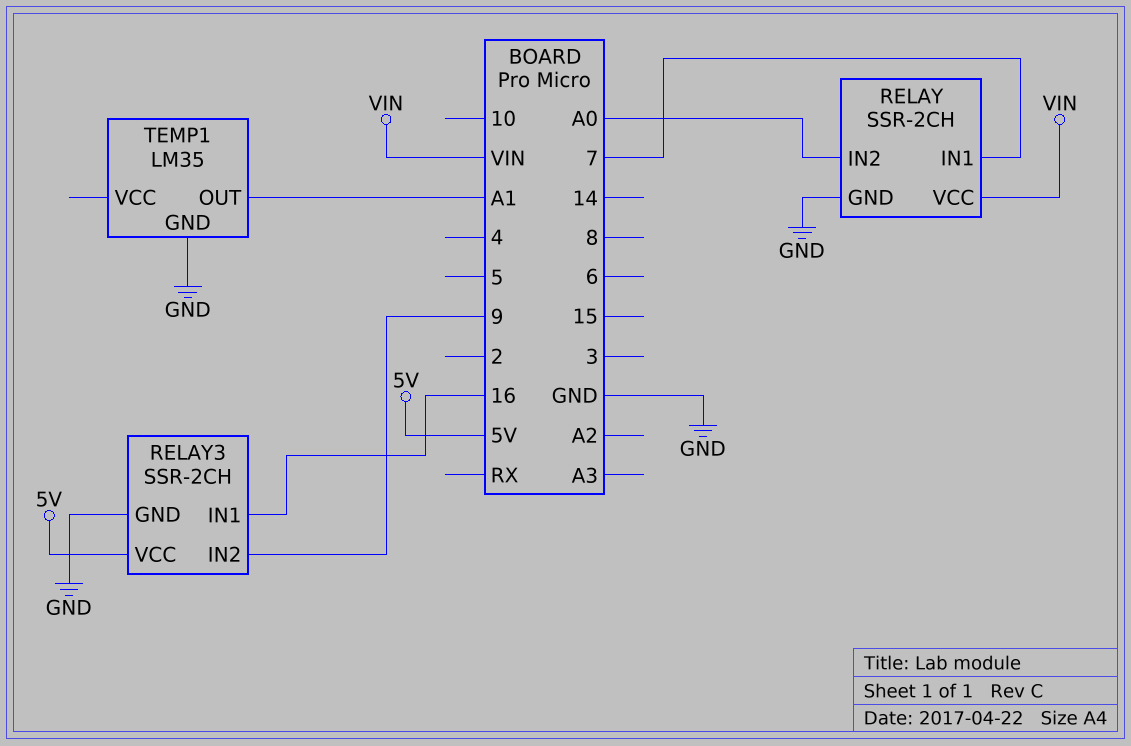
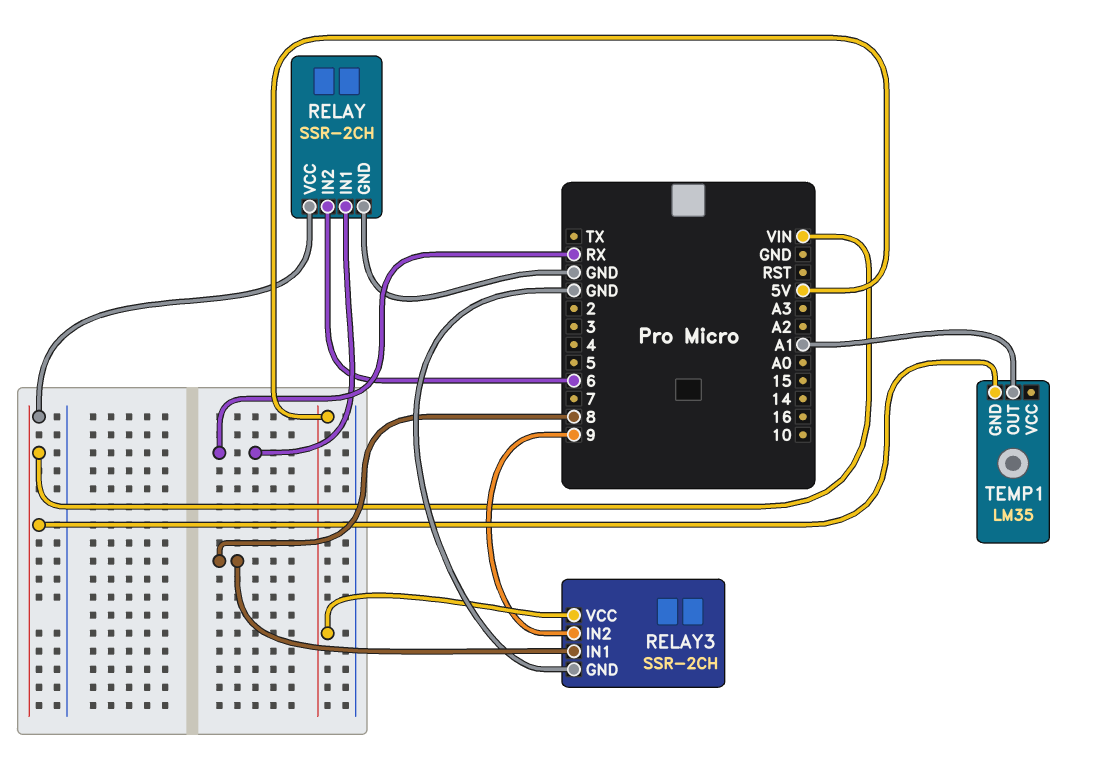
RELAY pin IN1: 7 -> RX
RELAY pin IN2: A0 -> 6
RELAY3 pin IN1: 16 -> 8
TEMP1 pin GND: GND -> VIN

